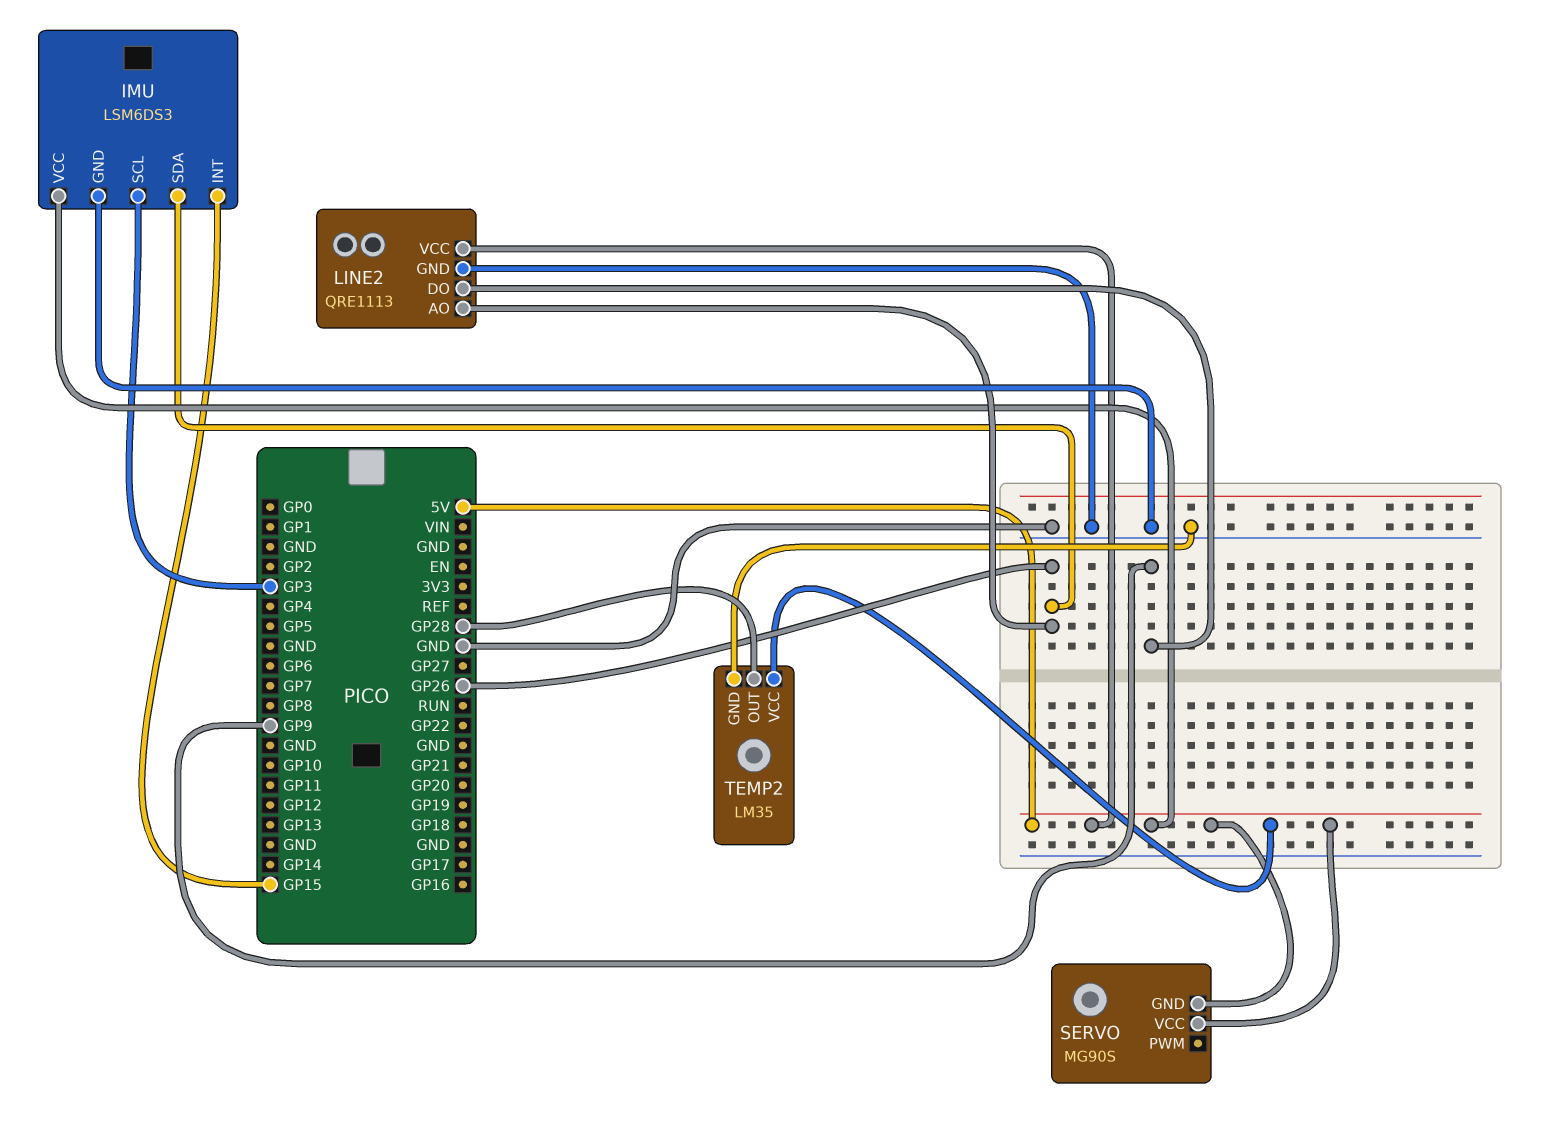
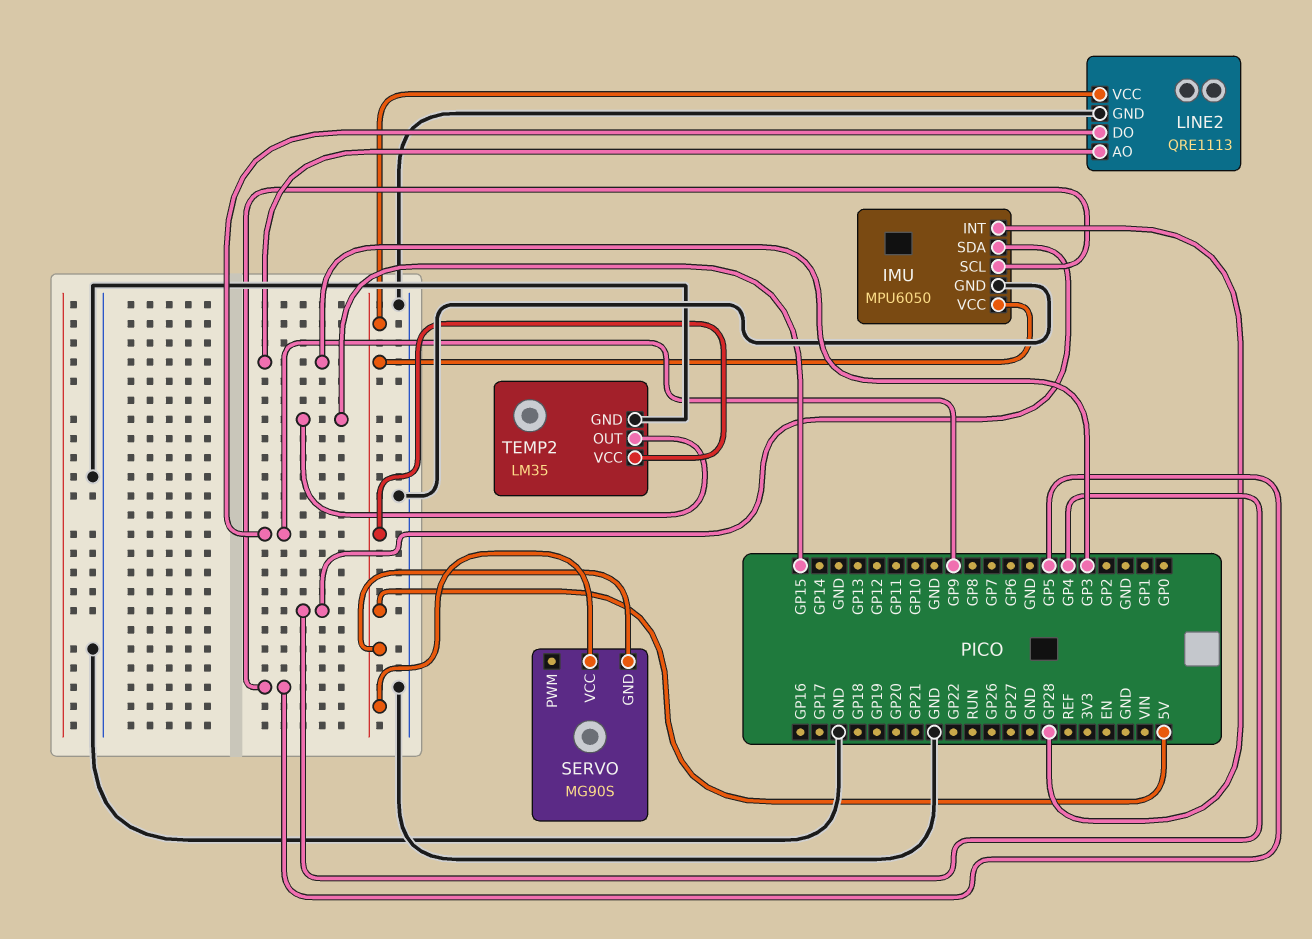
IMU: LSM6DS3 -> MPU6050
IMU pin INT: GP15 -> GP28
IMU pin SCL: GP3 -> GP5
IMU pin SDA: GP26 -> GP4
LINE2 pin AO: GP26 -> GP3
TEMP2 pin OUT: GP28 -> GP15

